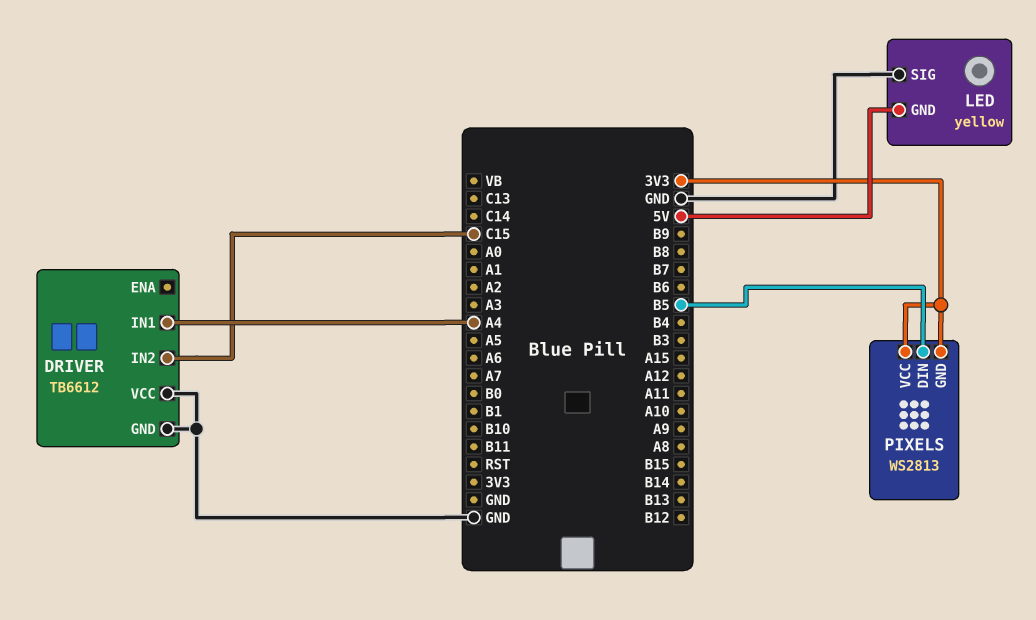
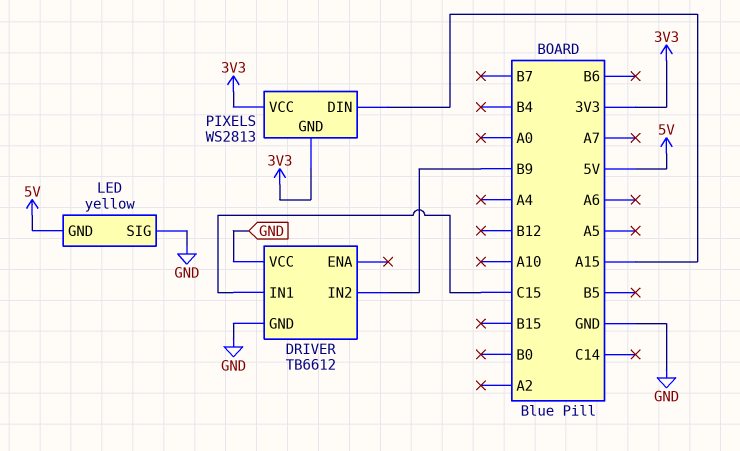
DRIVER pin IN1: A4 -> C15
DRIVER pin IN2: C15 -> B9
PIXELS pin DIN: B5 -> A15

